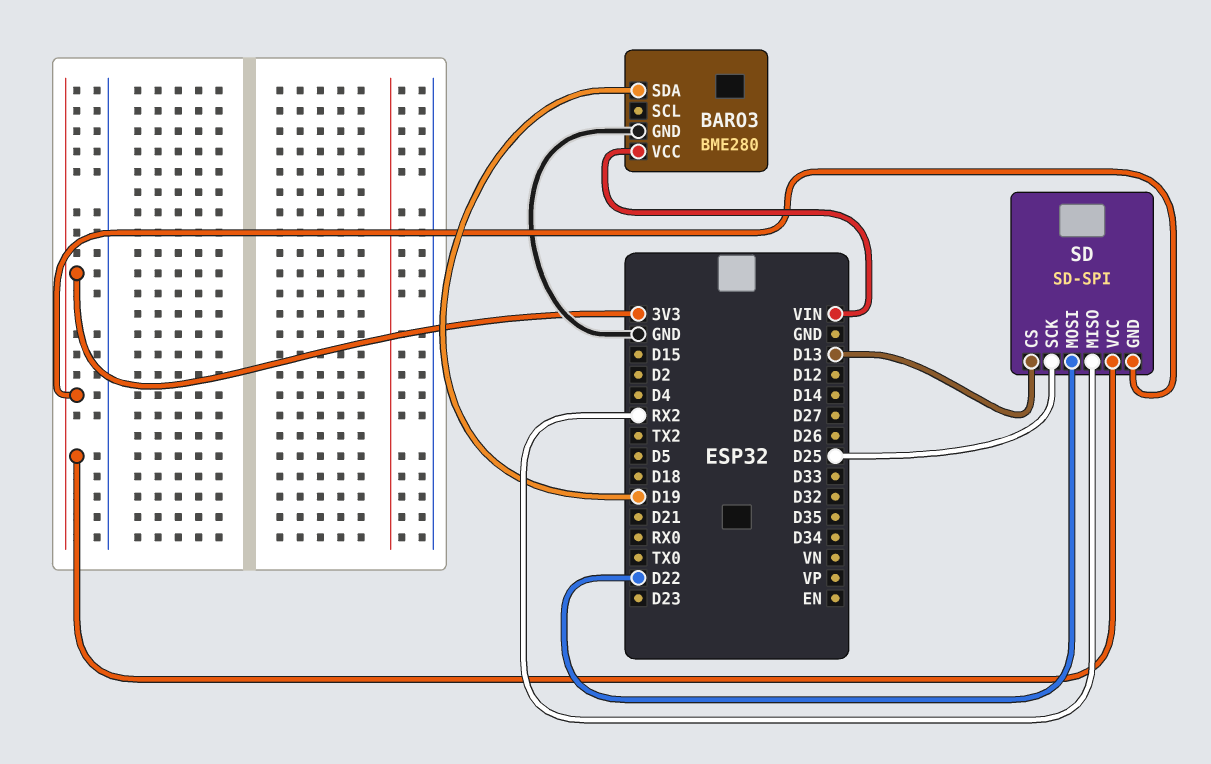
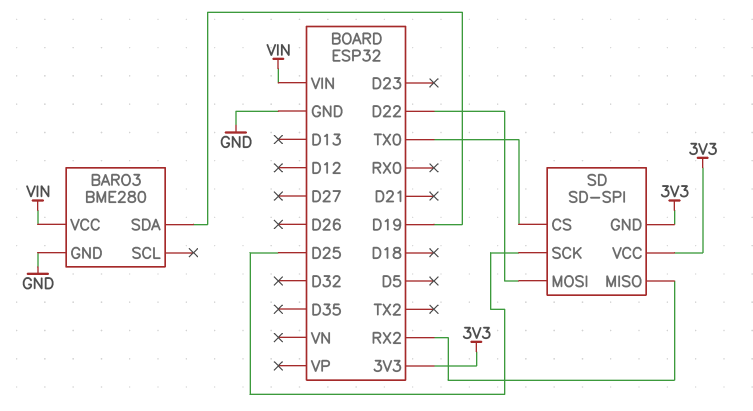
SD pin CS: D13 -> TX0

